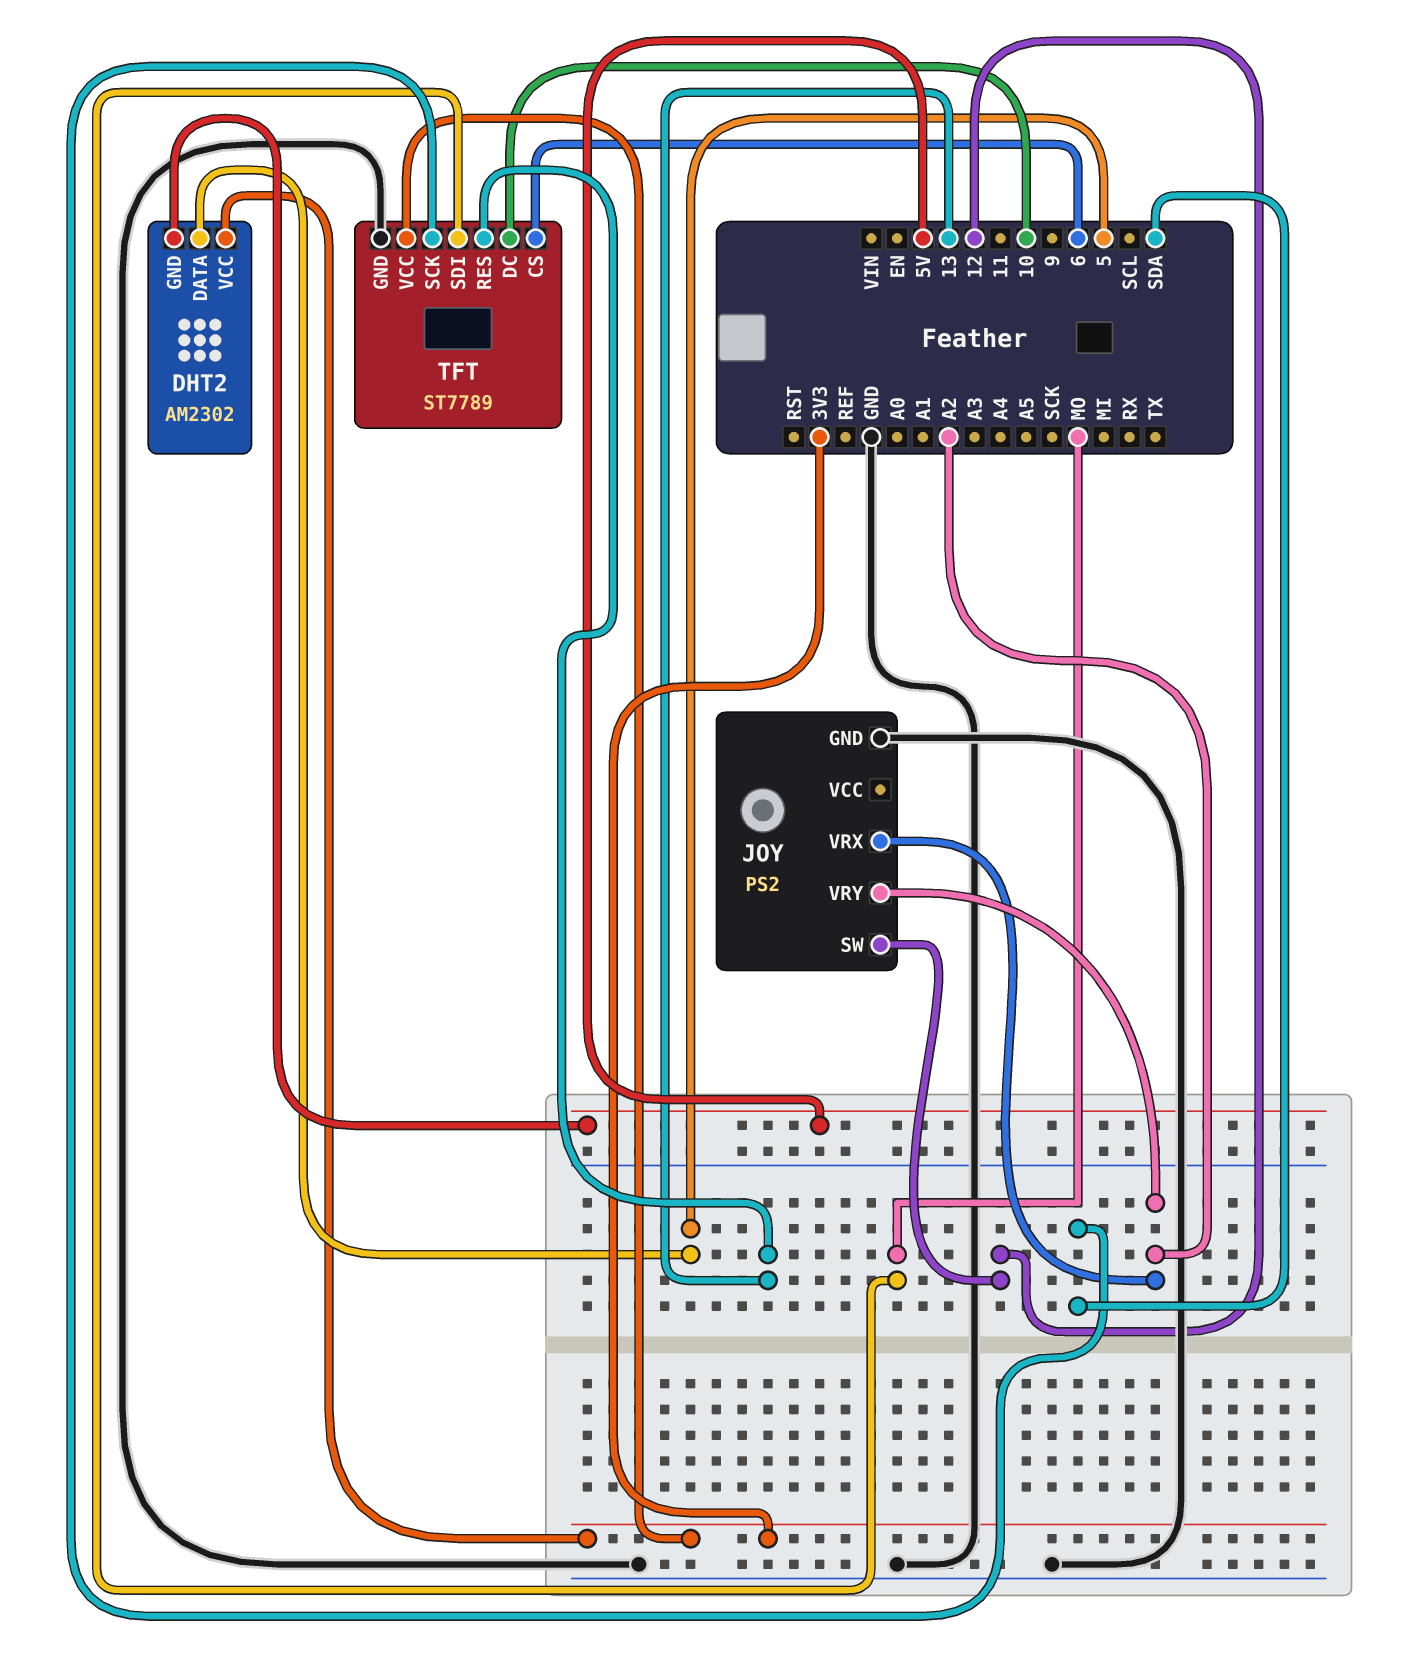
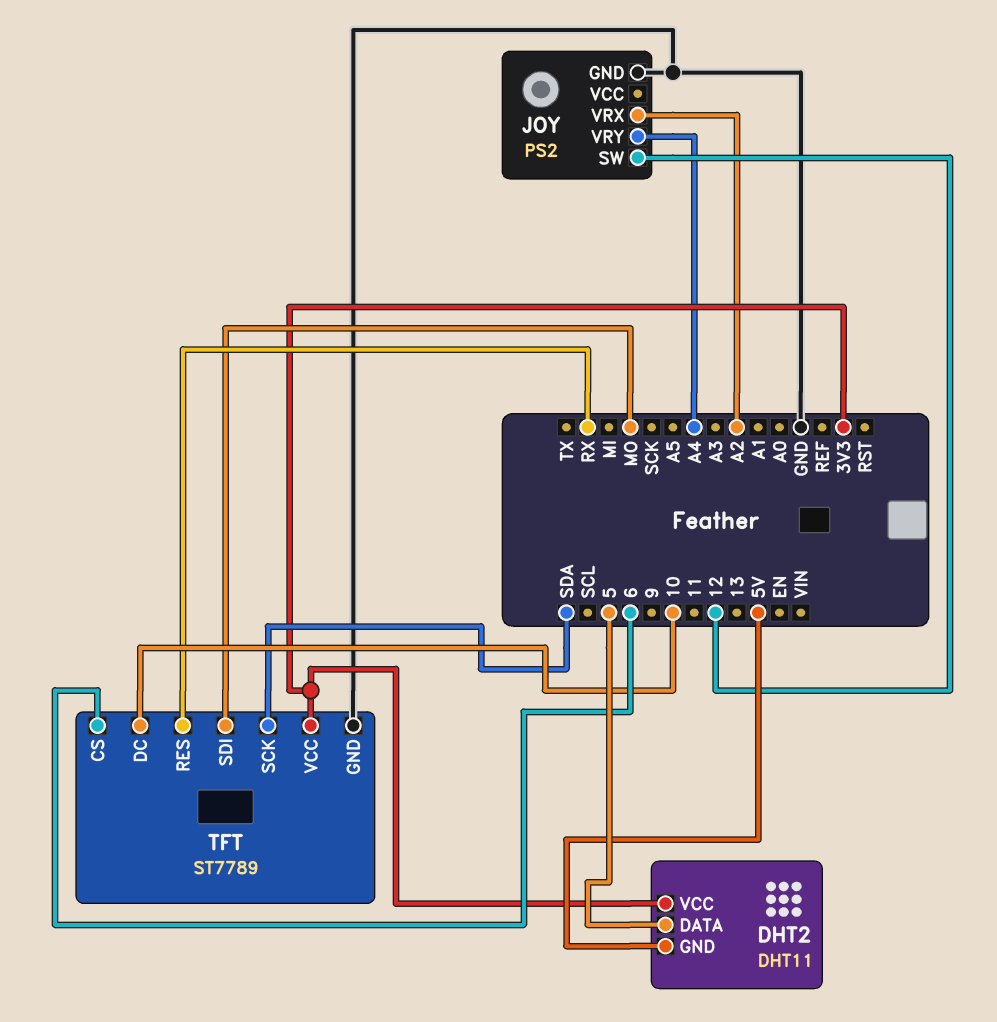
DHT2: AM2302 -> DHT11
JOY pin VRY: A2 -> A4
TFT pin RES: 13 -> RX

